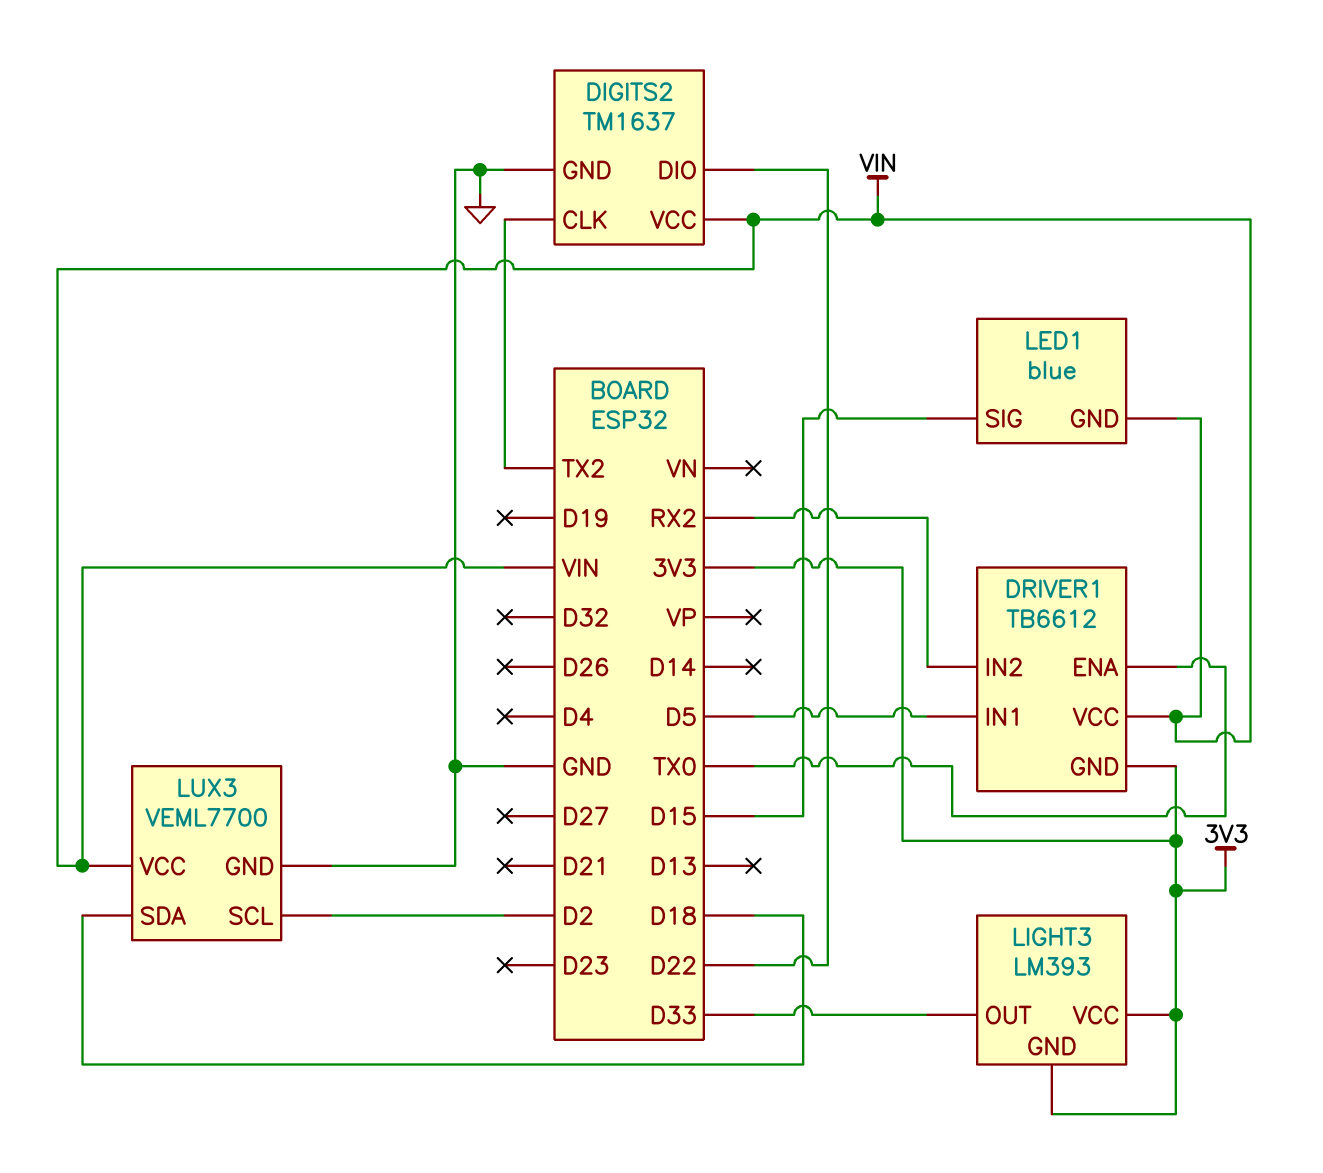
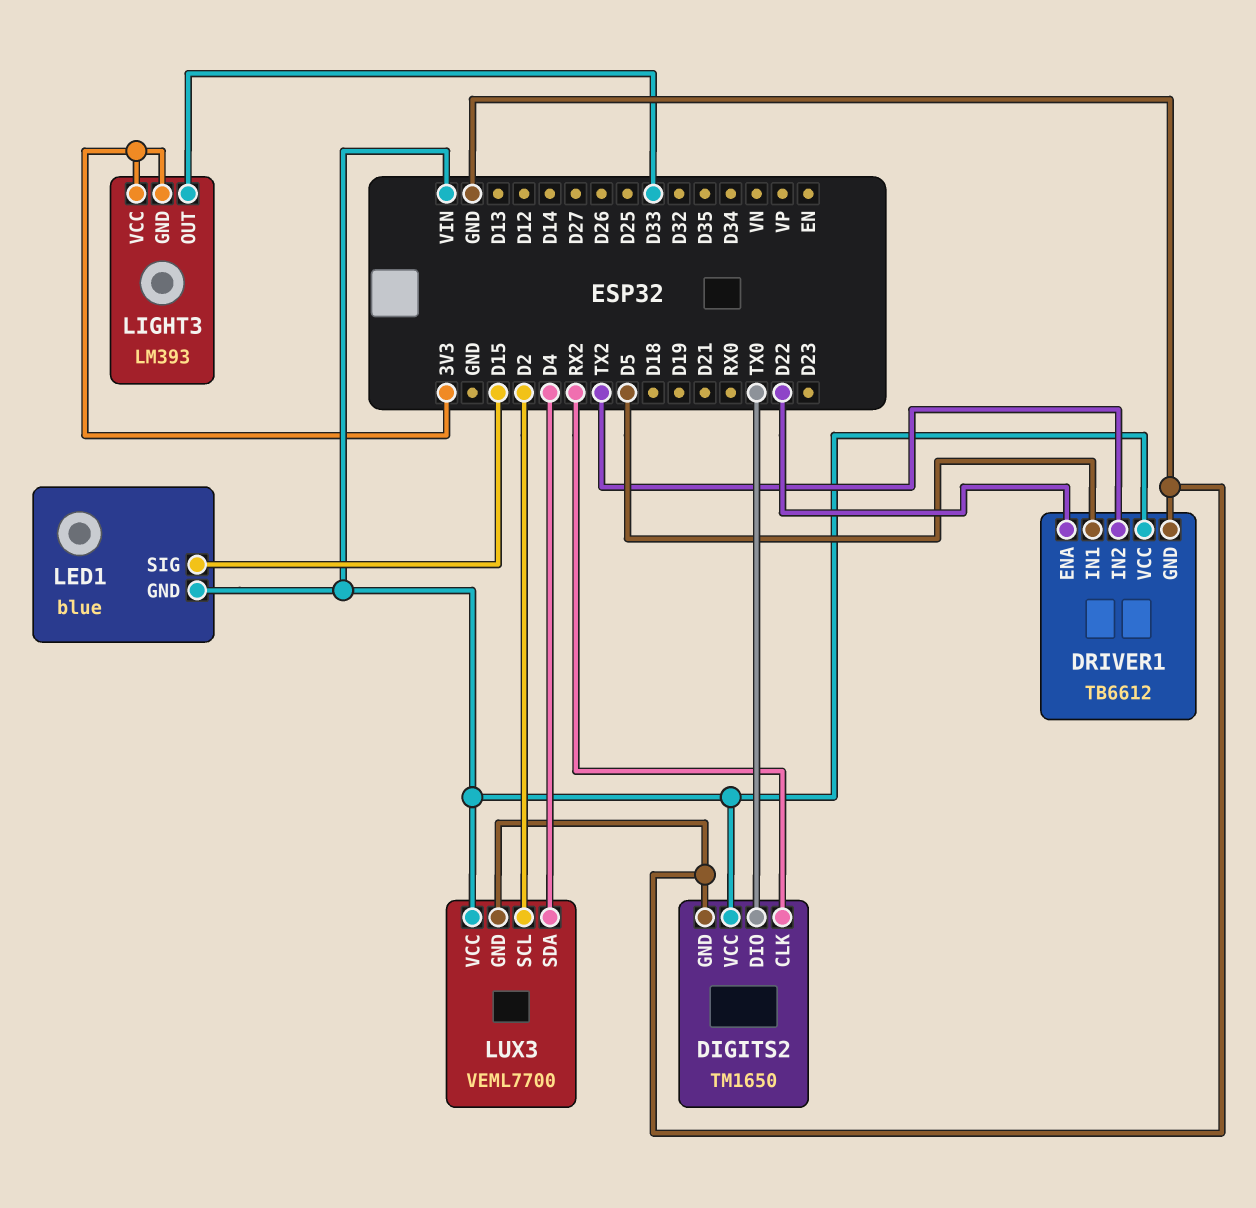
DIGITS2: TM1637 -> TM1650
DIGITS2 pin CLK: TX2 -> RX2
DIGITS2 pin DIO: D22 -> TX0
DRIVER1 pin ENA: TX0 -> D22
DRIVER1 pin GND: 3V3 -> GND
DRIVER1 pin IN2: RX2 -> TX2
LUX3 pin SDA: D18 -> D4

